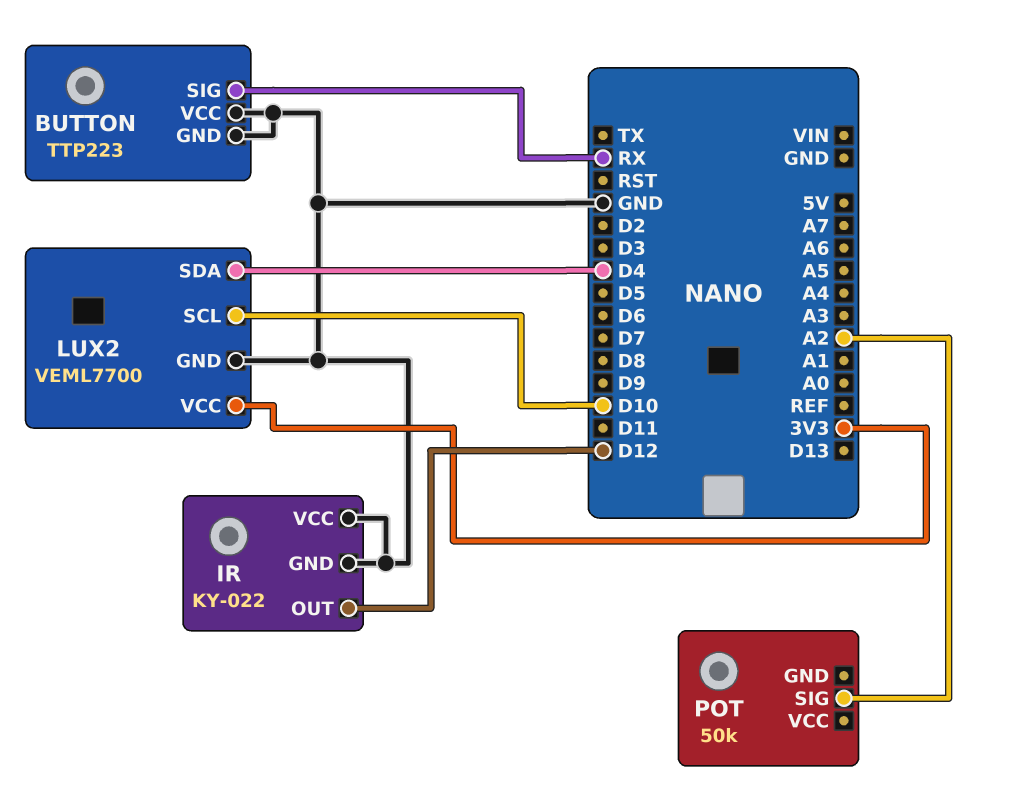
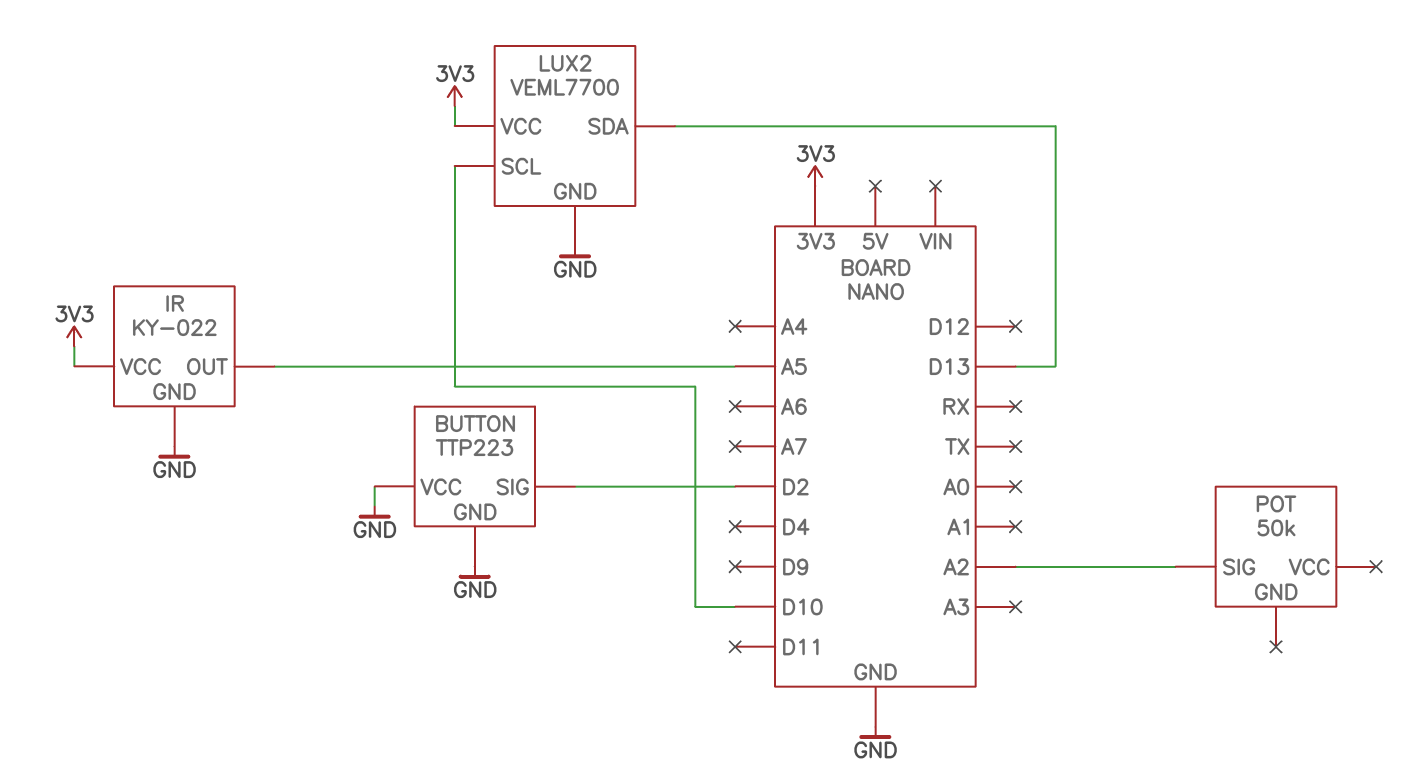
BUTTON pin SIG: RX -> D2
IR pin OUT: D12 -> A5
IR pin VCC: GND -> 3V3
LUX2 pin SDA: D4 -> D13

